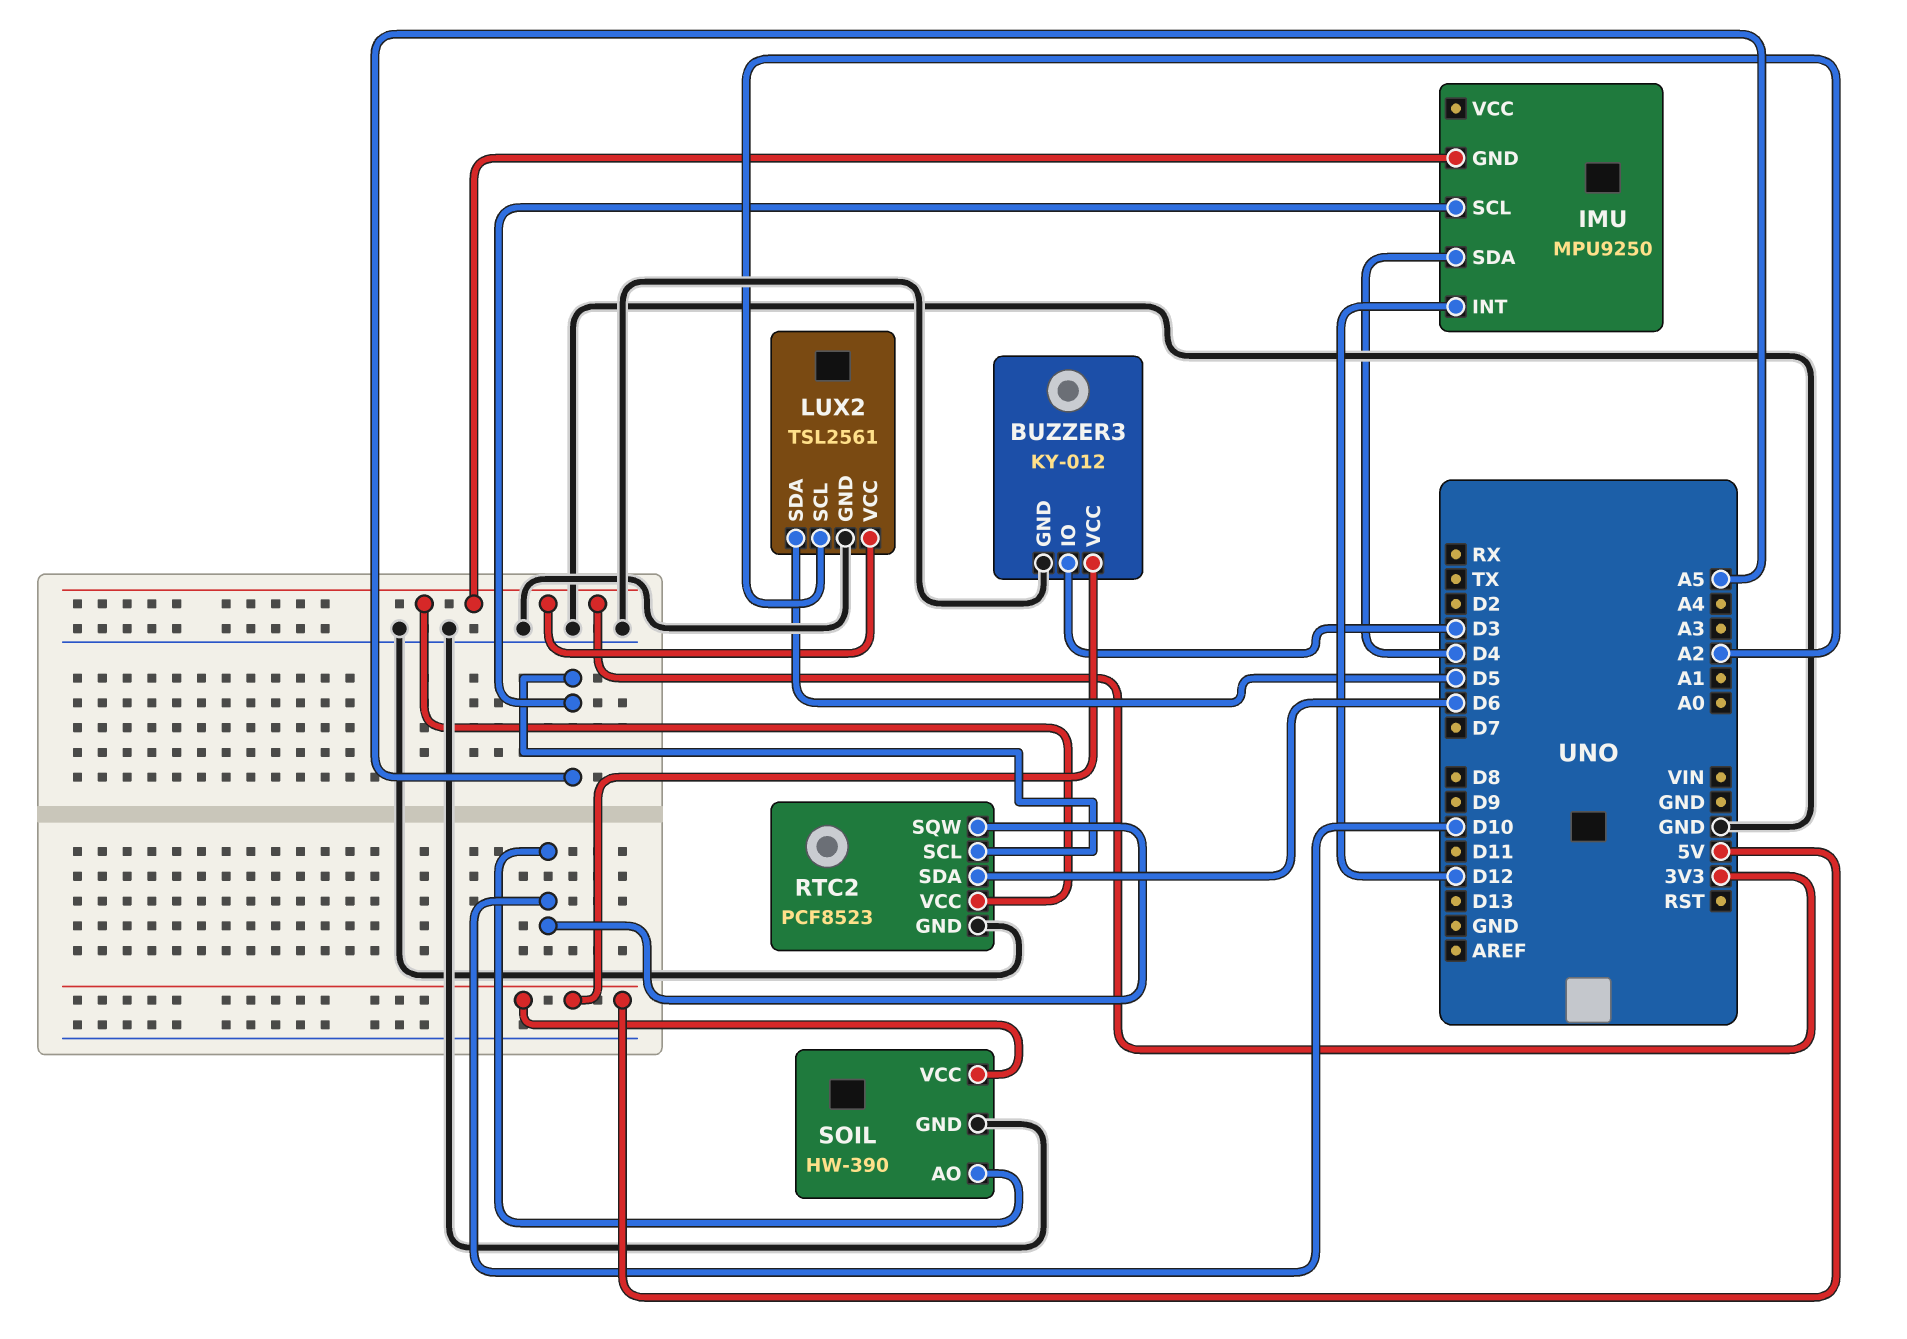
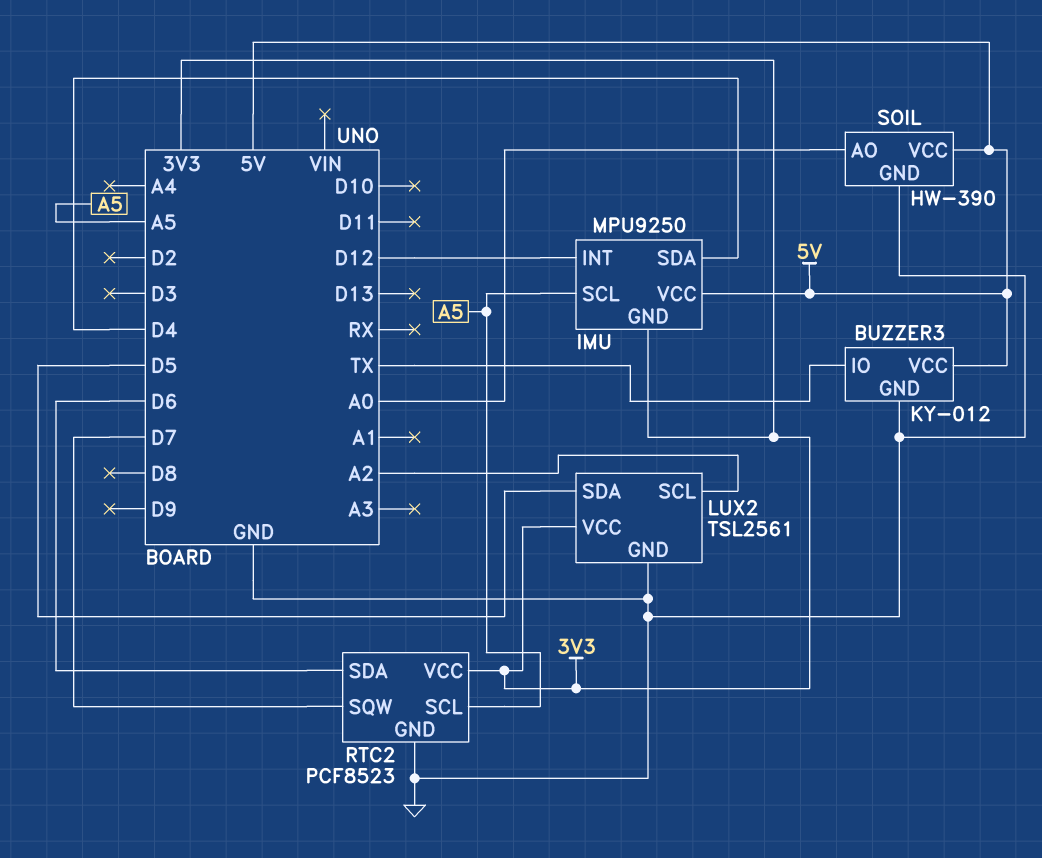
BUZZER3 pin IO: D3 -> TX
IMU pin VCC: none -> 5V
RTC2 pin SQW: D10 -> D7
SOIL pin AO: D10 -> A0

